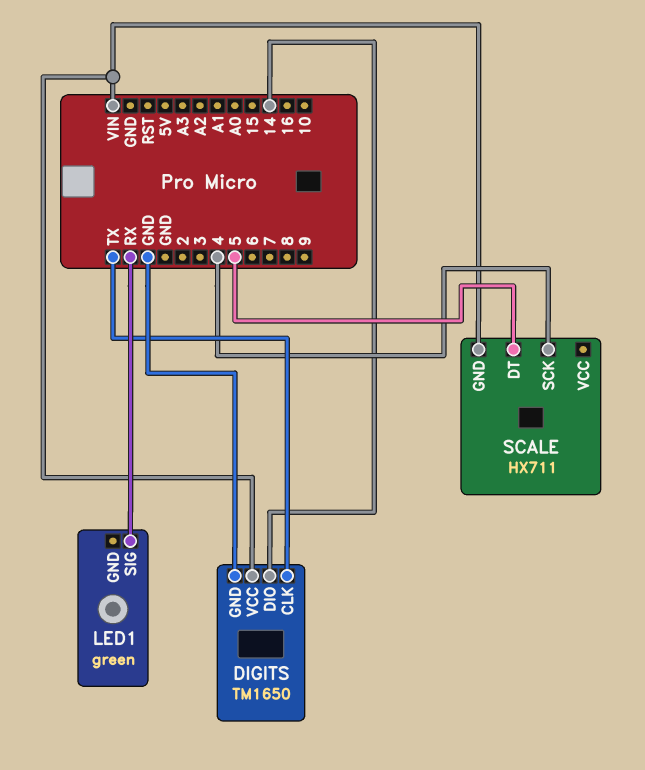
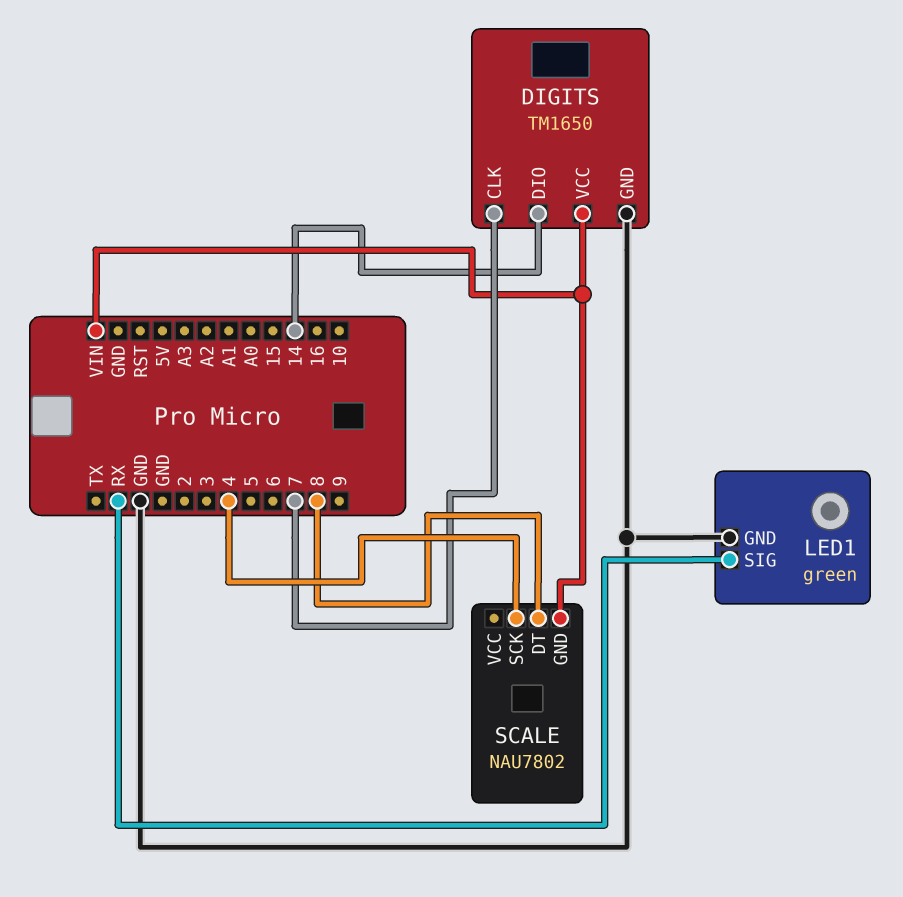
DIGITS pin CLK: TX -> 7
LED1 pin GND: none -> GND
SCALE: HX711 -> NAU7802
SCALE pin DT: 5 -> 8

